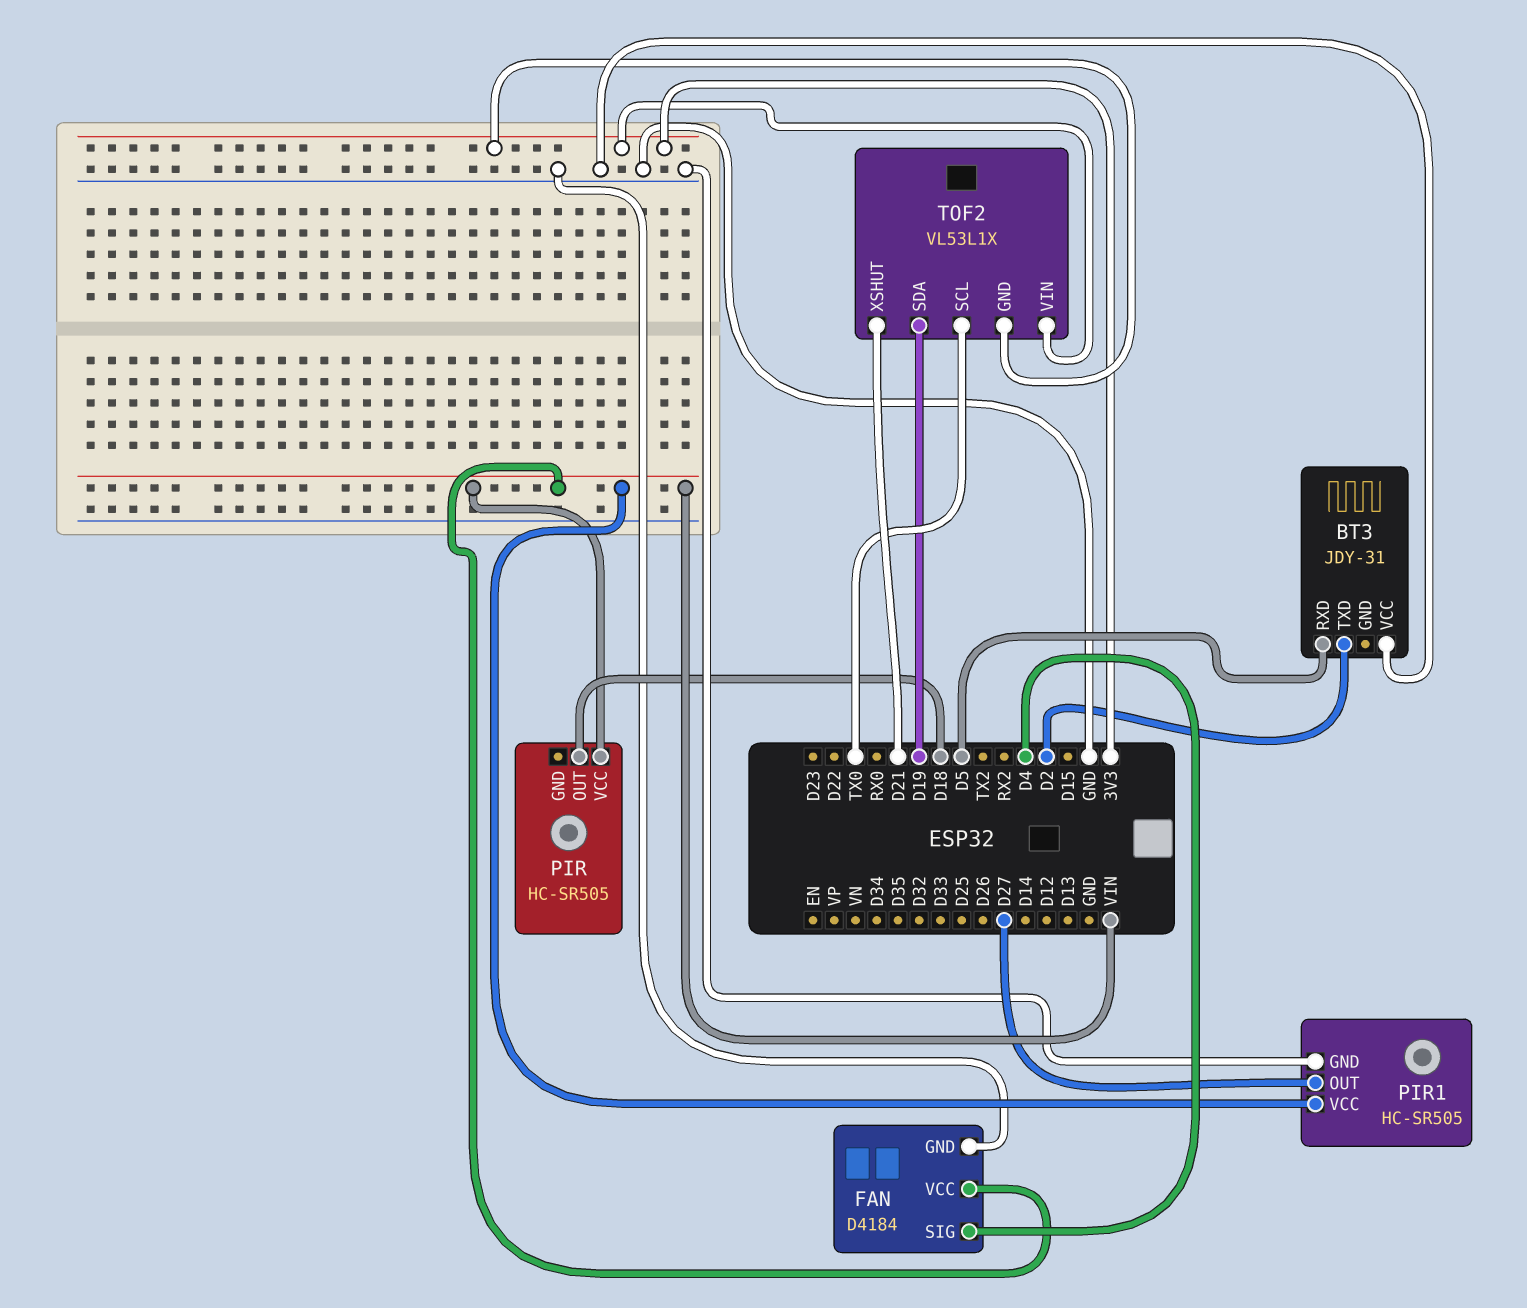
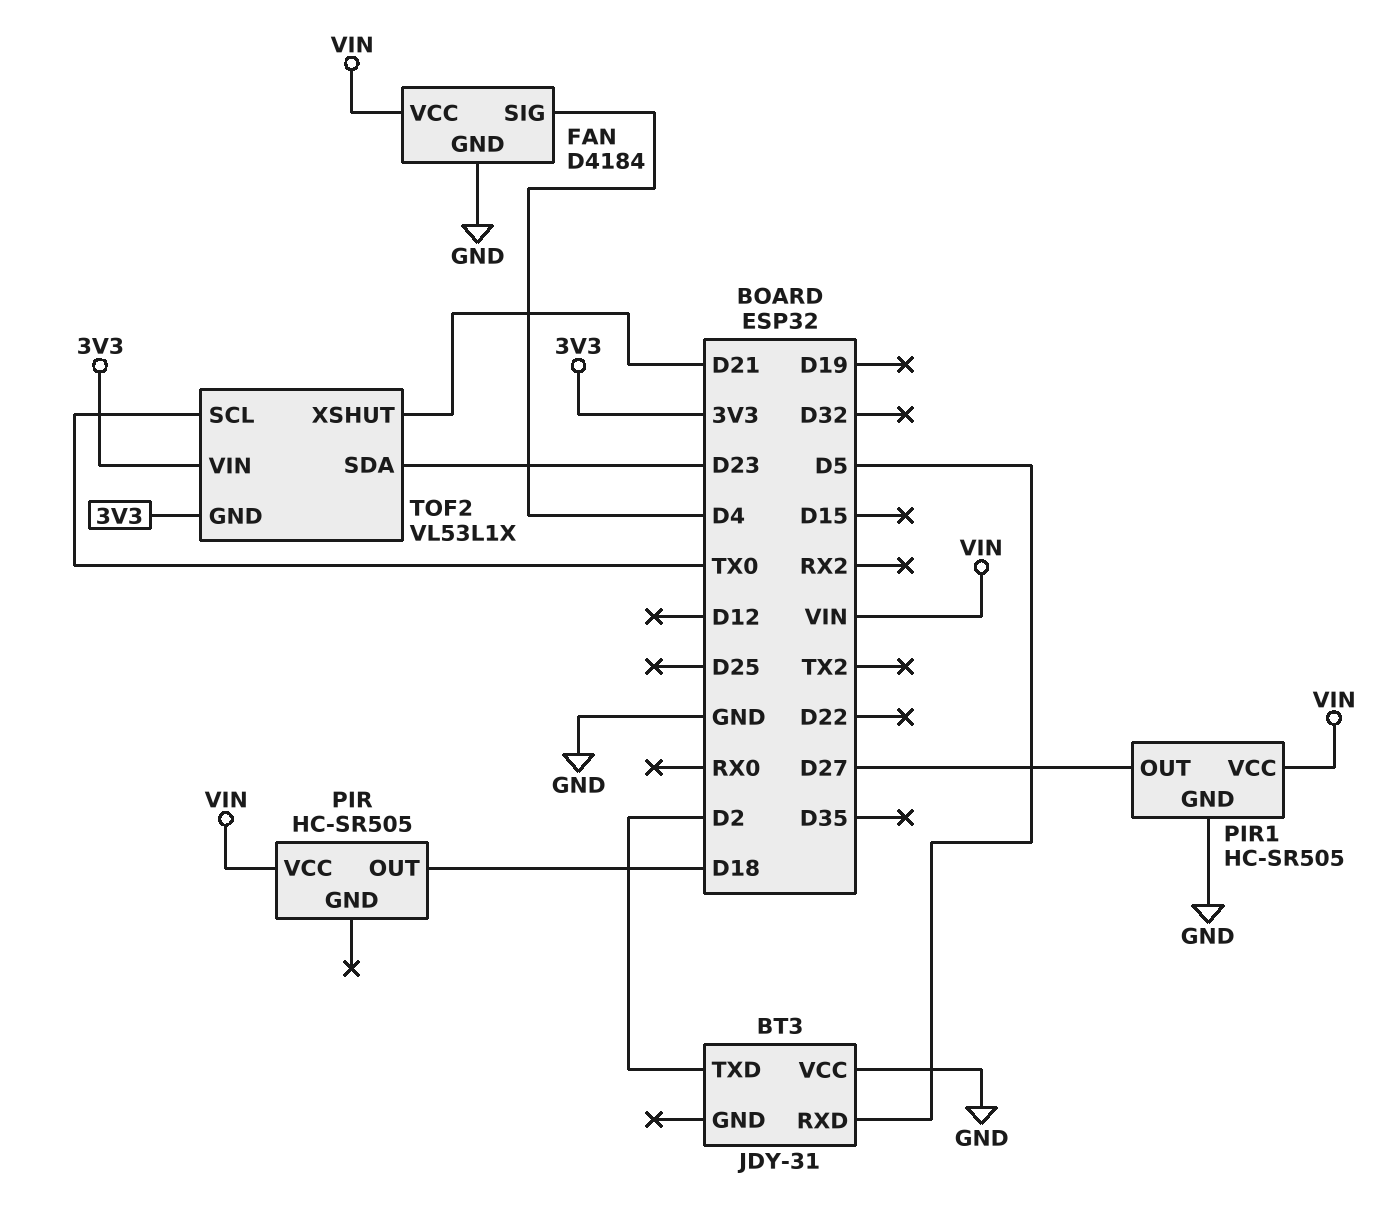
TOF2 pin SDA: D19 -> D23

